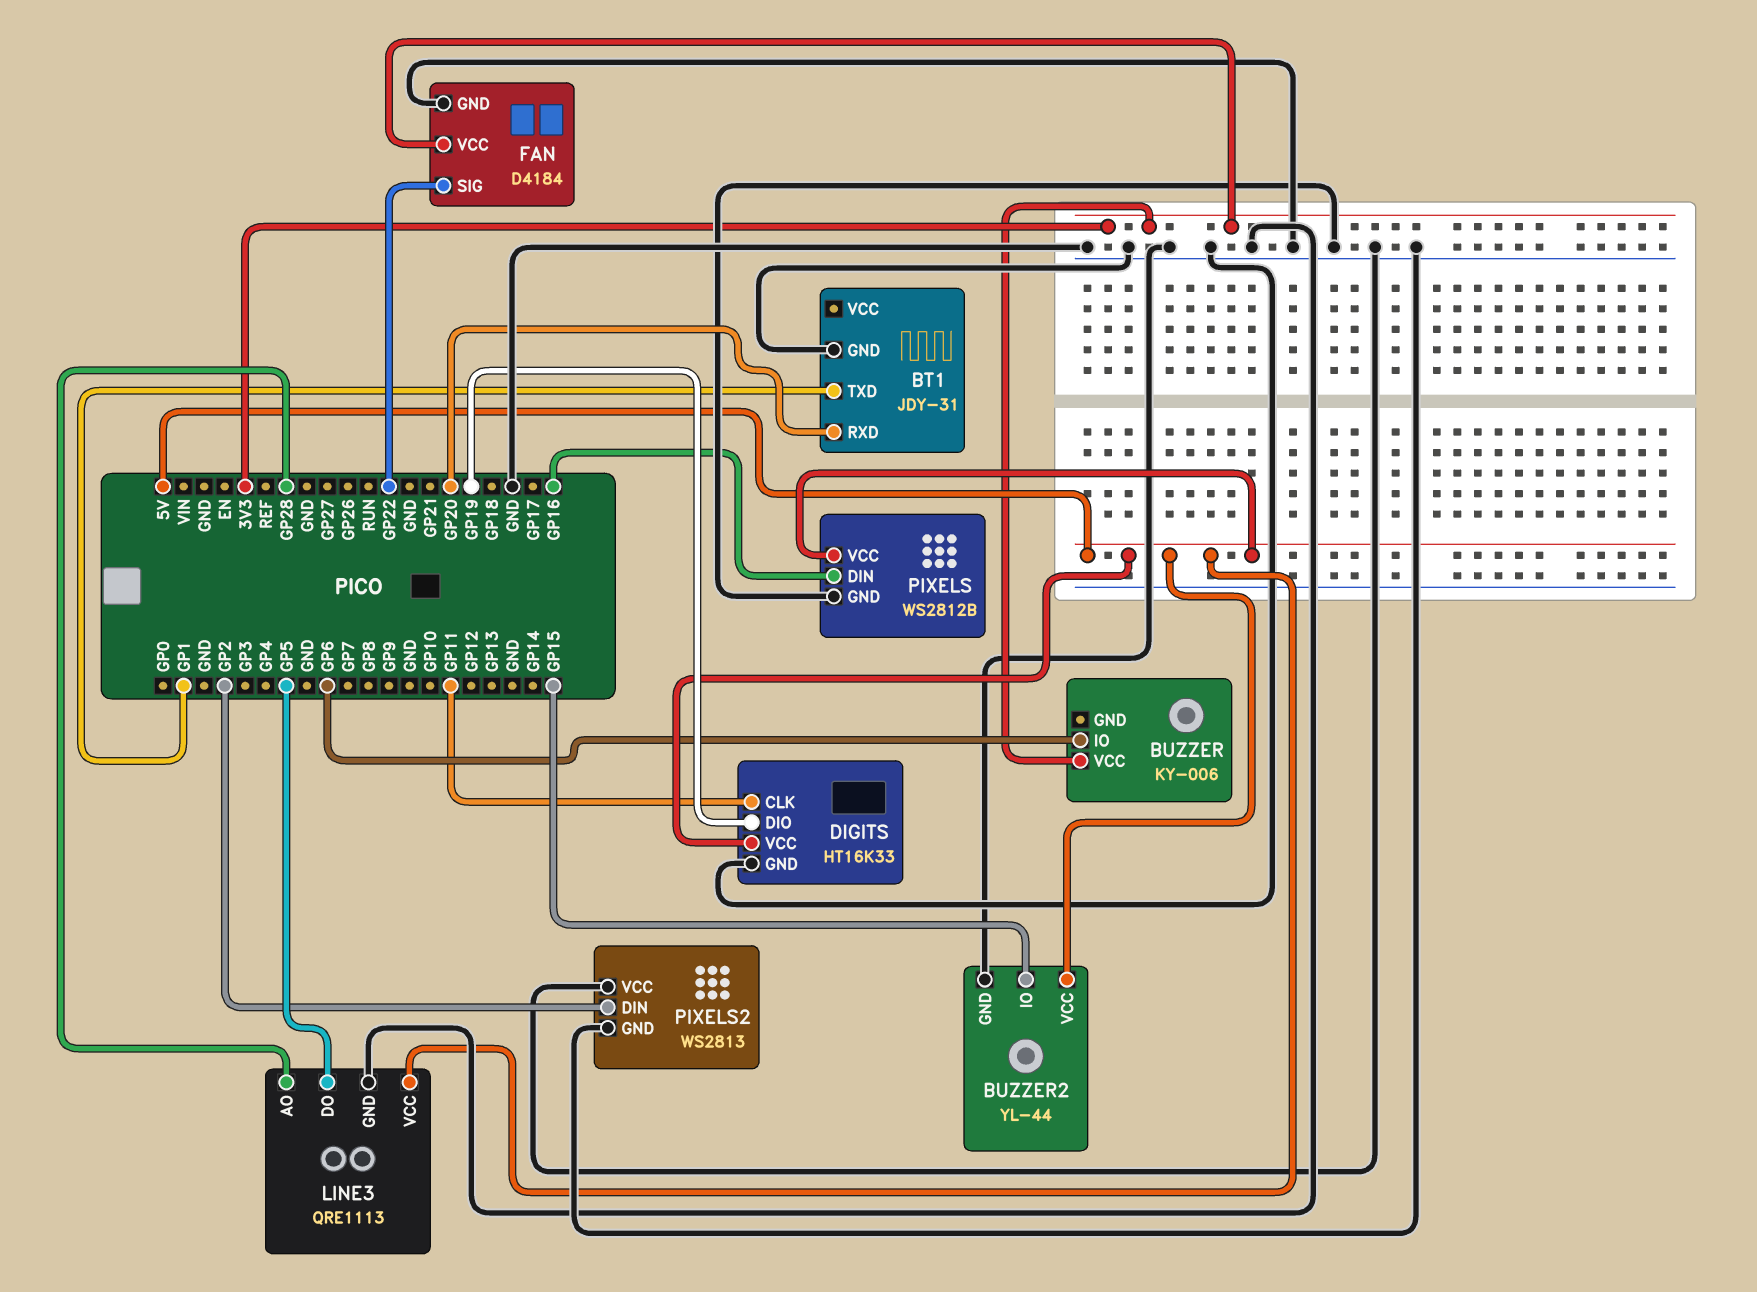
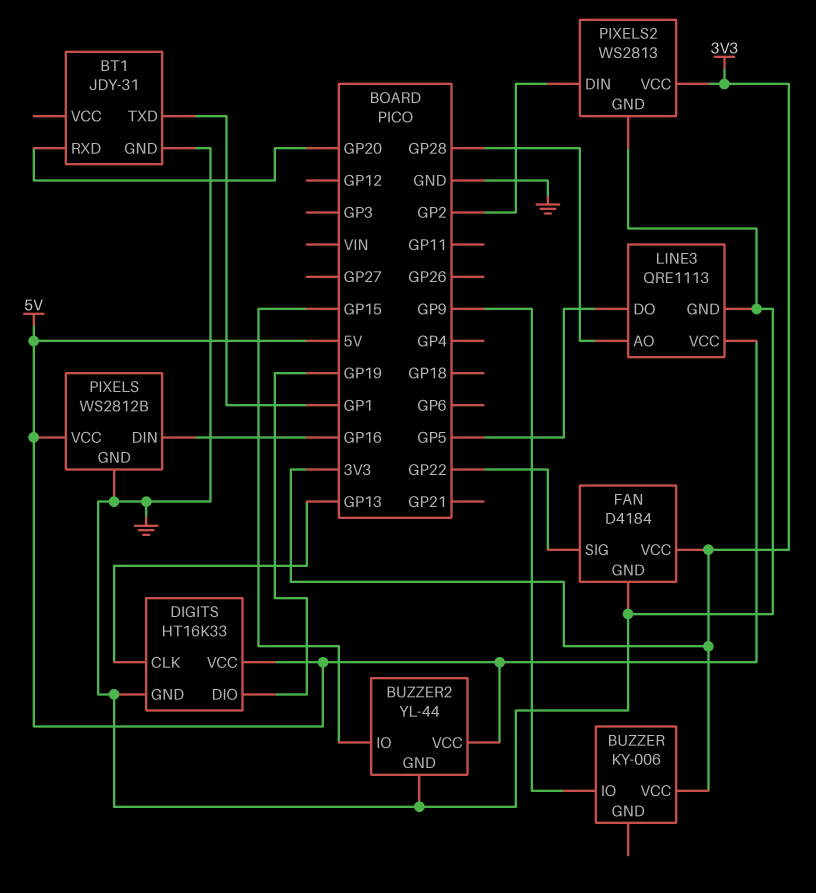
BUZZER pin IO: GP6 -> GP9
DIGITS pin CLK: GP11 -> GP13
PIXELS2 pin VCC: GND -> 3V3

